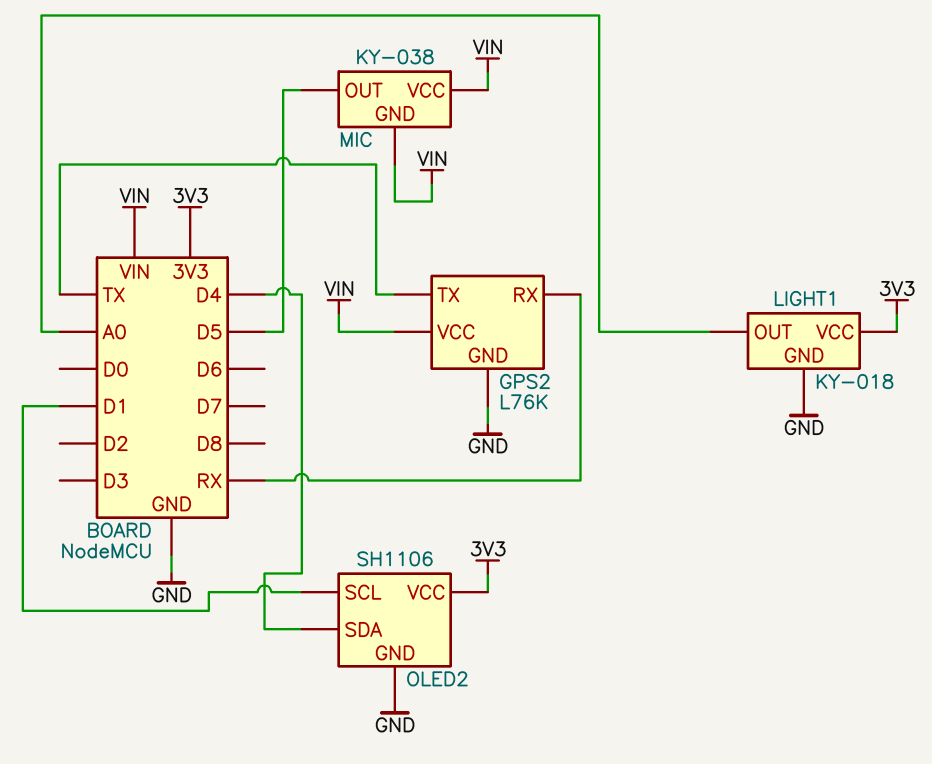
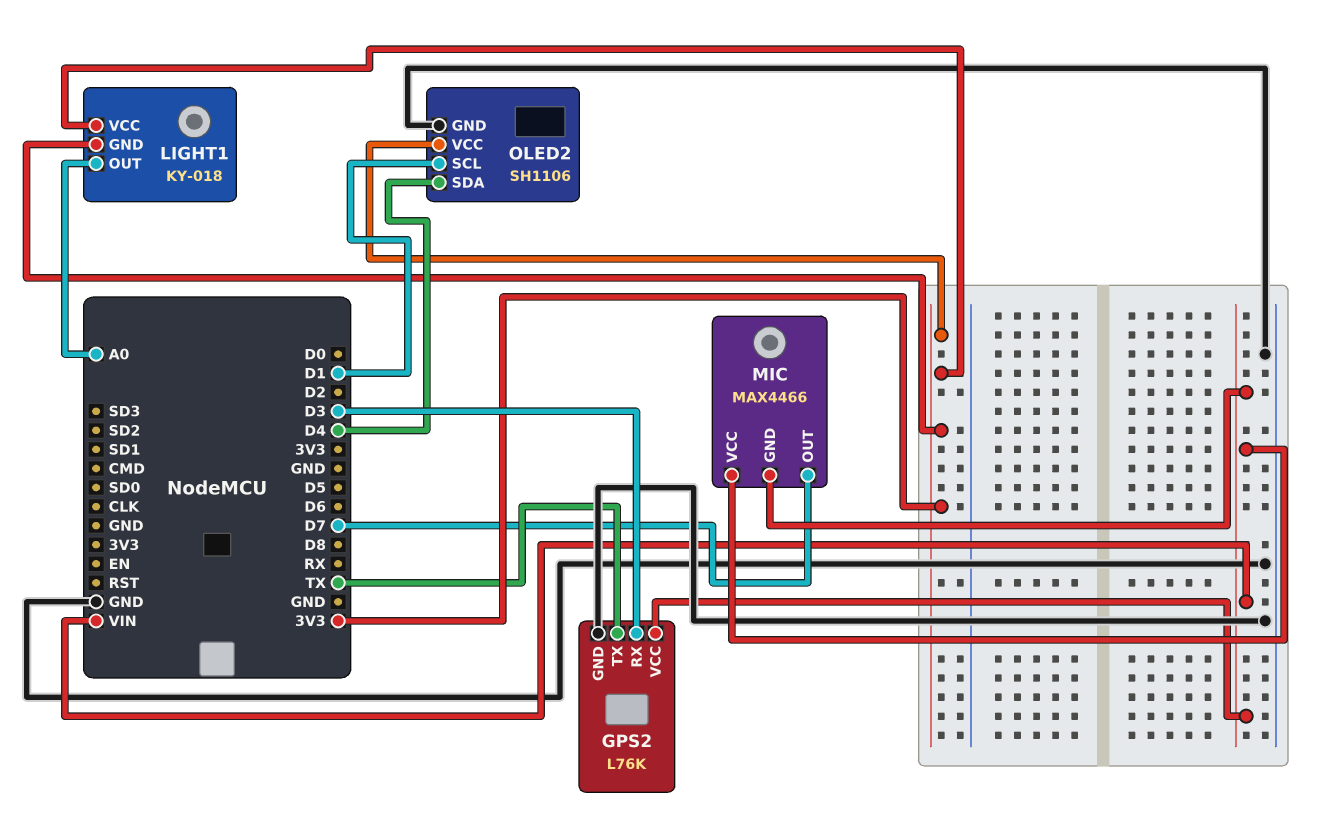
GPS2 pin RX: RX -> D3
LIGHT1 pin GND: GND -> 3V3
MIC: KY-038 -> MAX4466
MIC pin OUT: D5 -> D7

